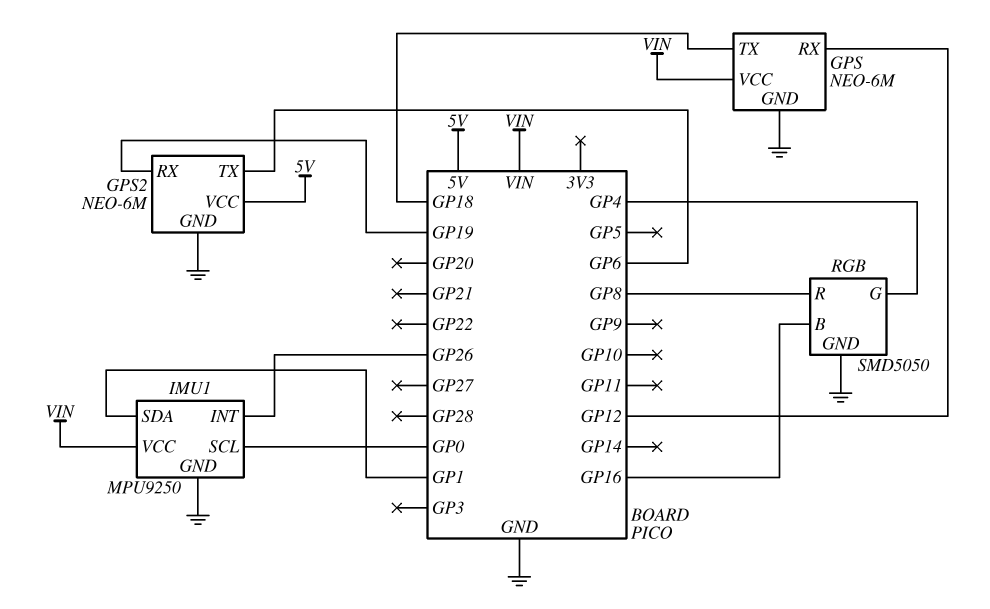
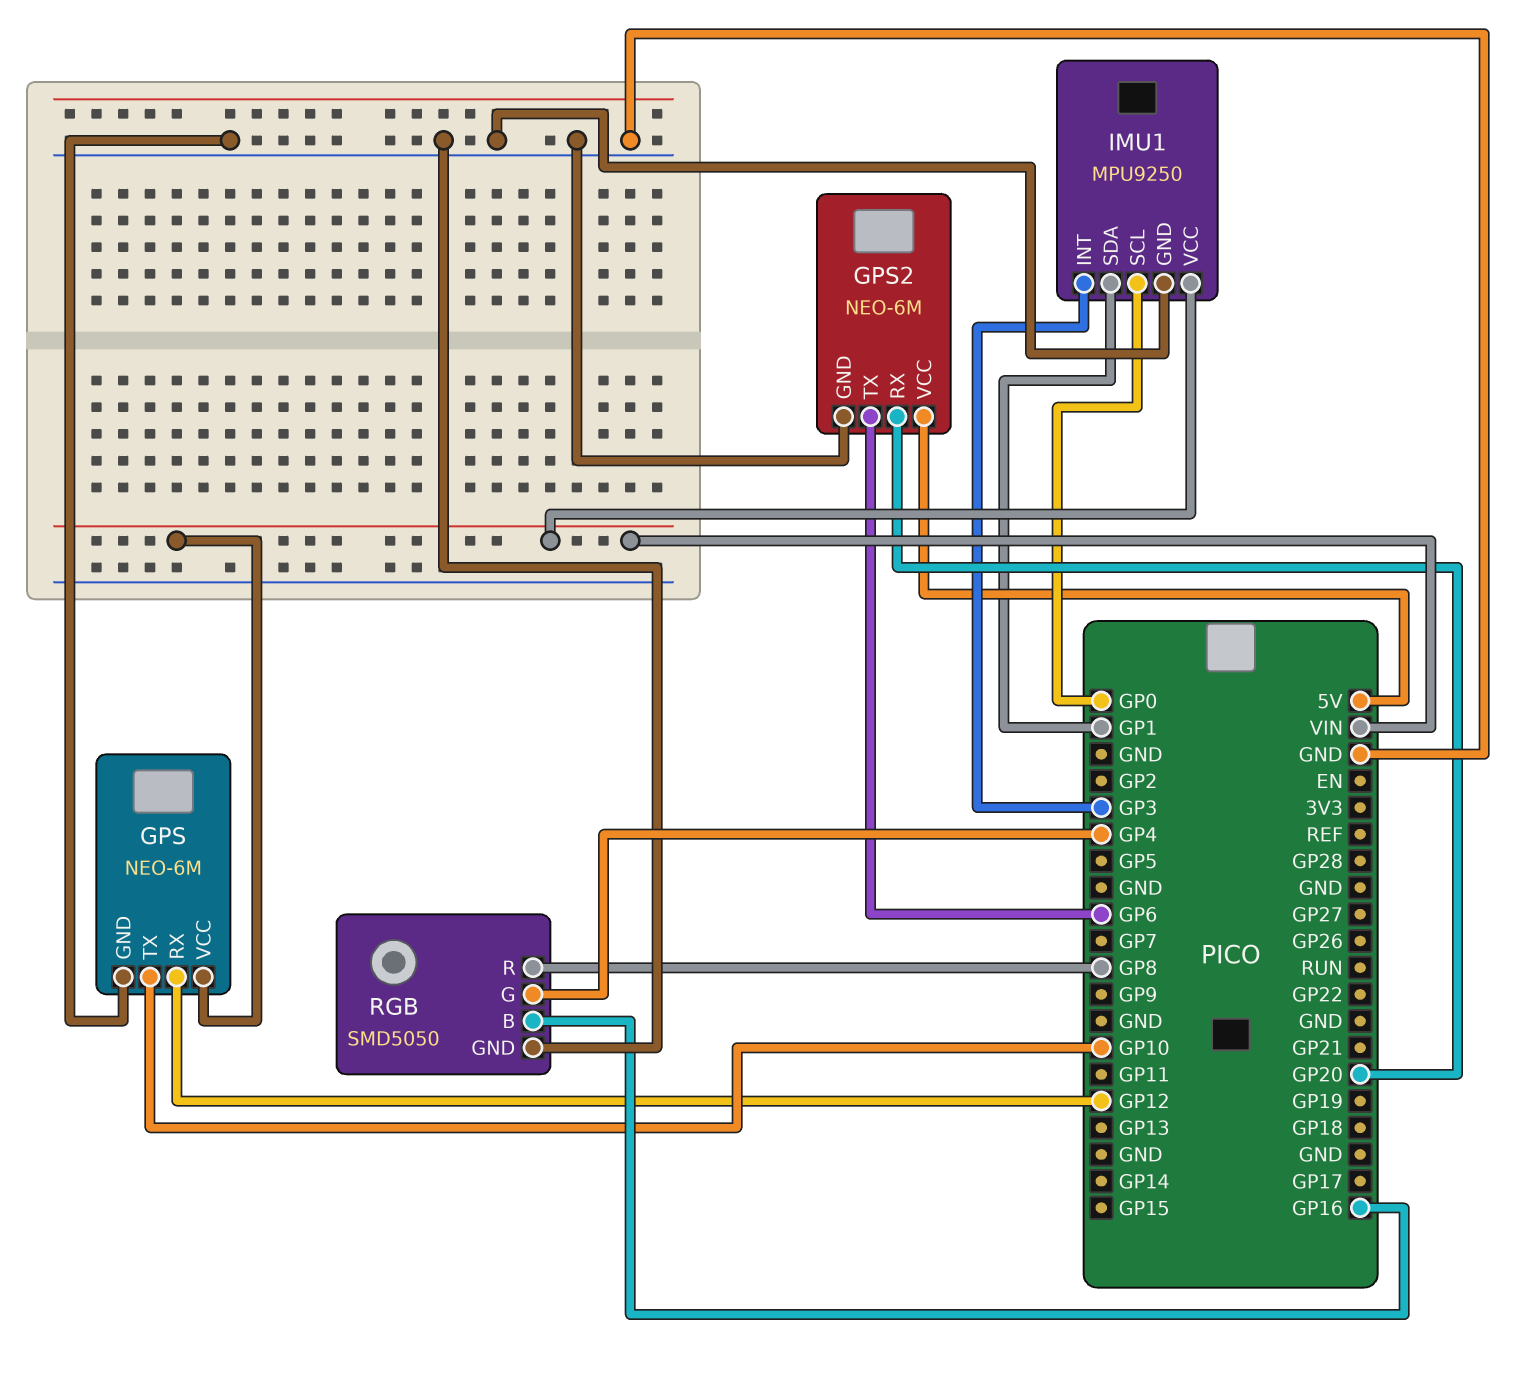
GPS pin TX: GP18 -> GP10
GPS2 pin RX: GP19 -> GP20
IMU1 pin INT: GP26 -> GP3

